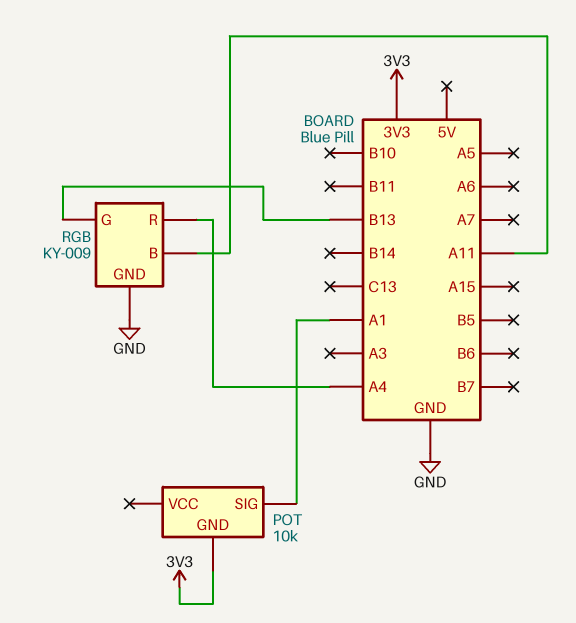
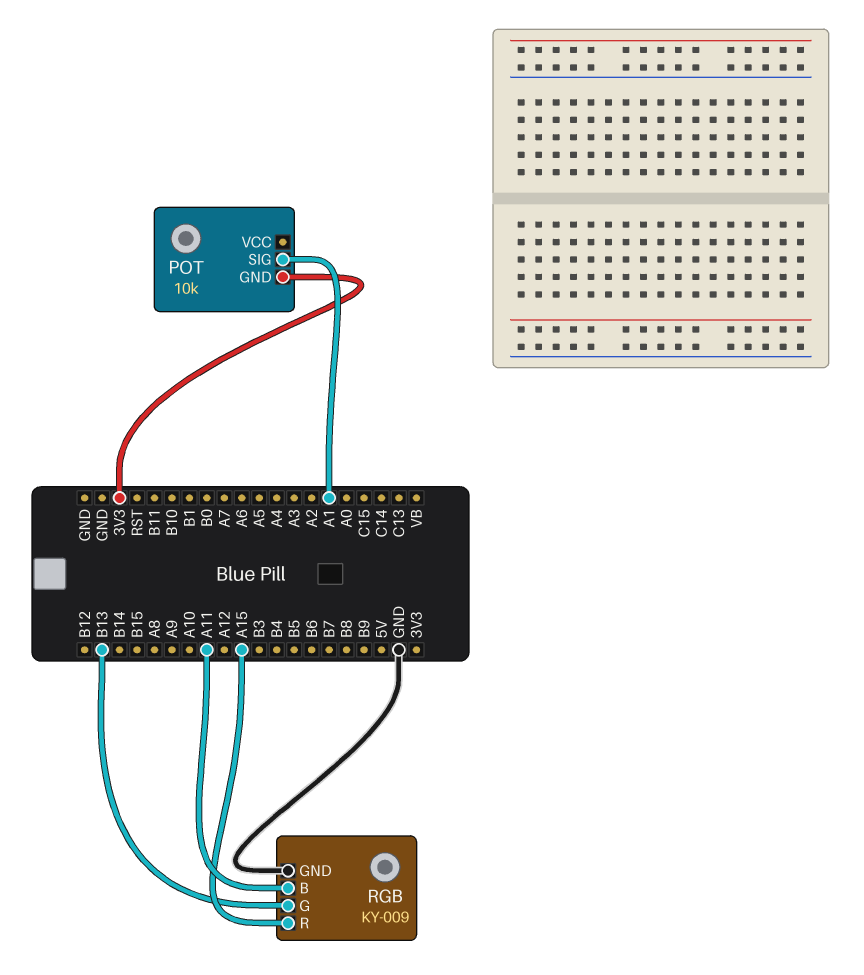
RGB pin R: A4 -> A15

